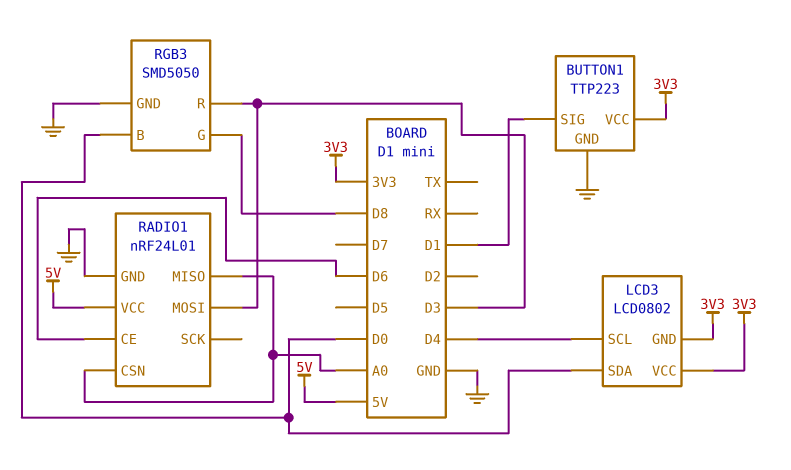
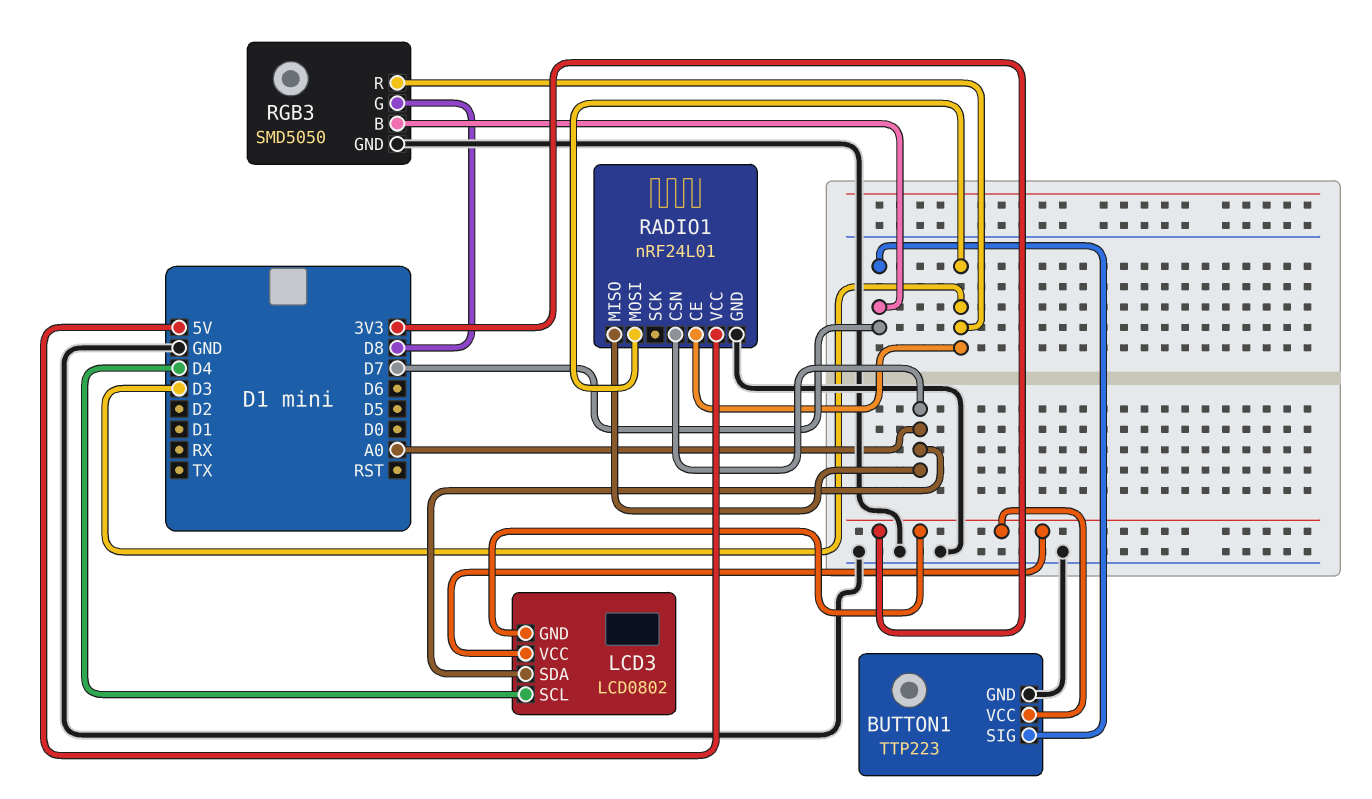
BUTTON1 pin SIG: D1 -> D7
LCD3 pin SDA: D0 -> A0
RADIO1 pin CE: D6 -> D3
RGB3 pin B: D0 -> D7

